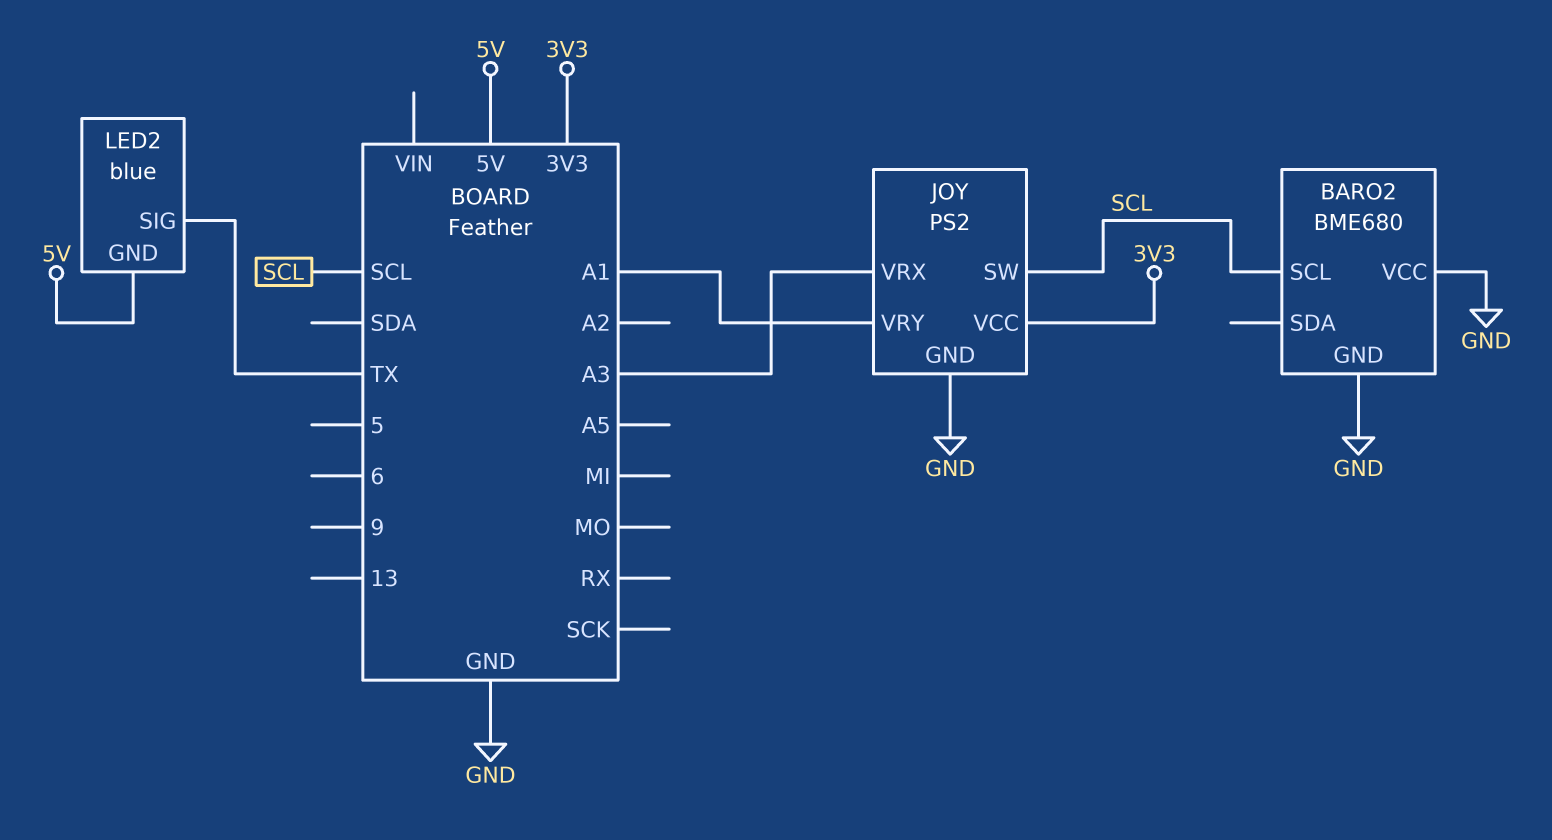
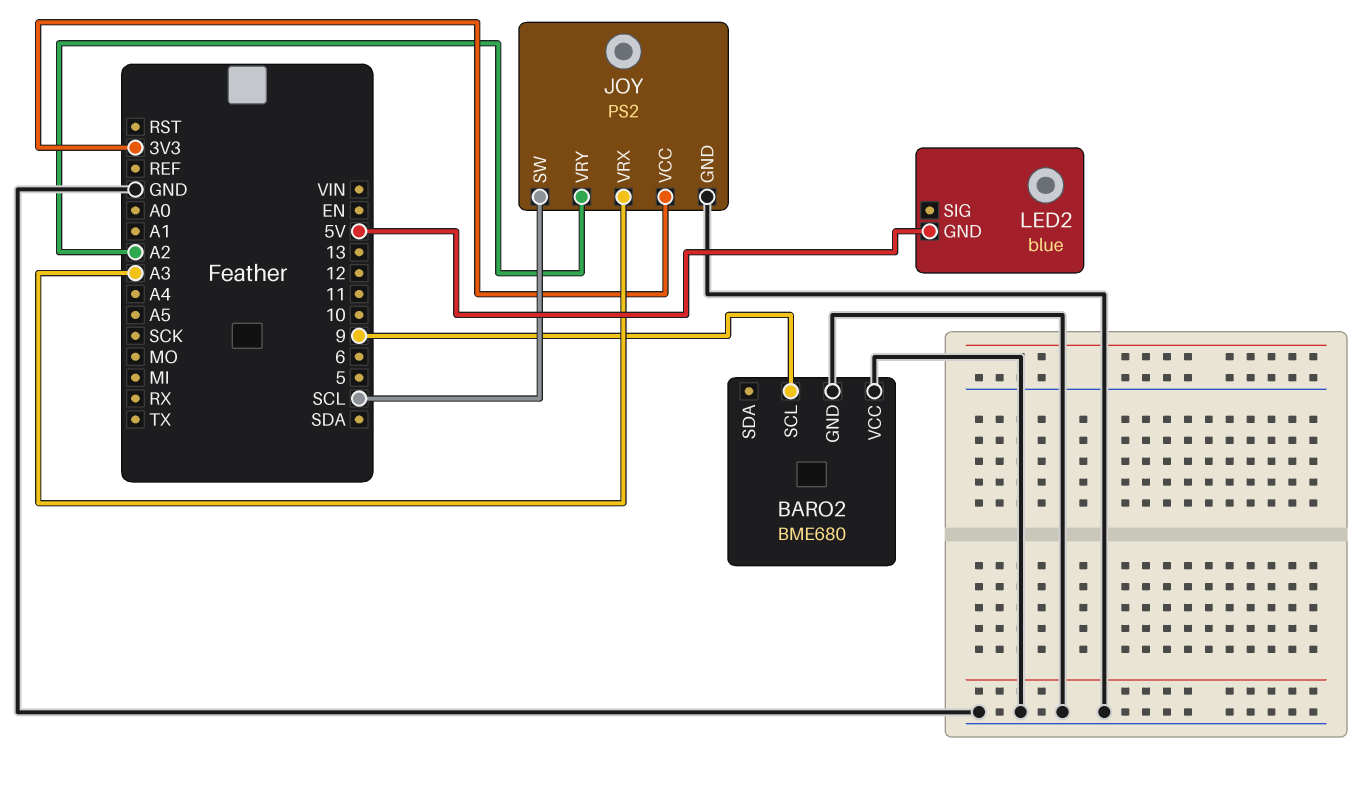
BARO2 pin SCL: SCL -> 9
JOY pin VRY: A1 -> A2
LED2 pin SIG: TX -> none

